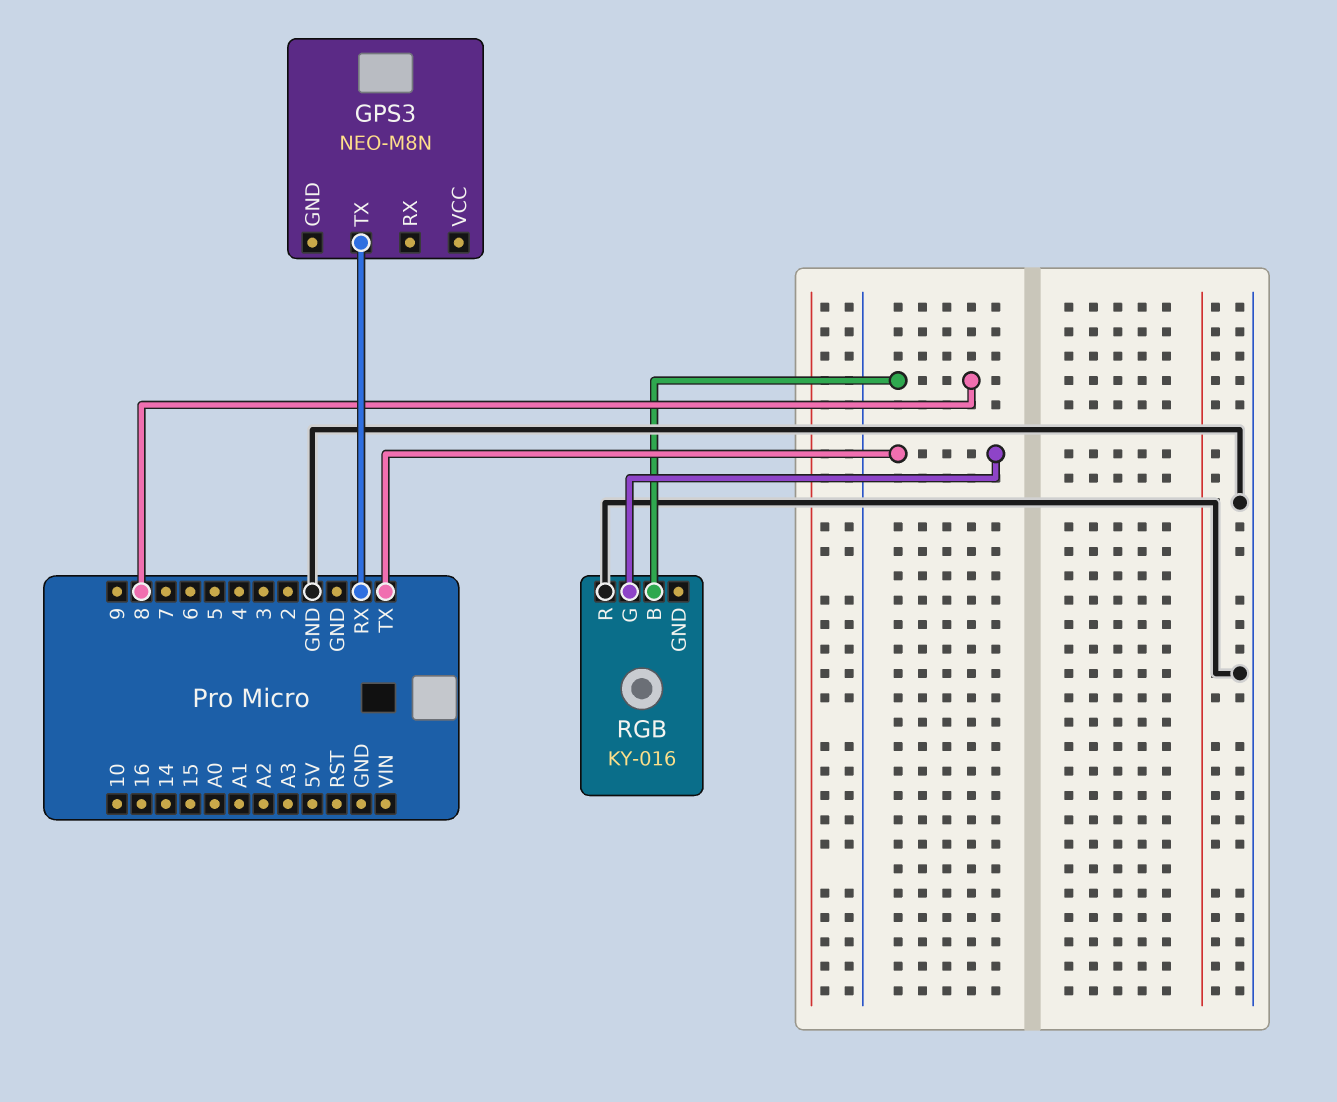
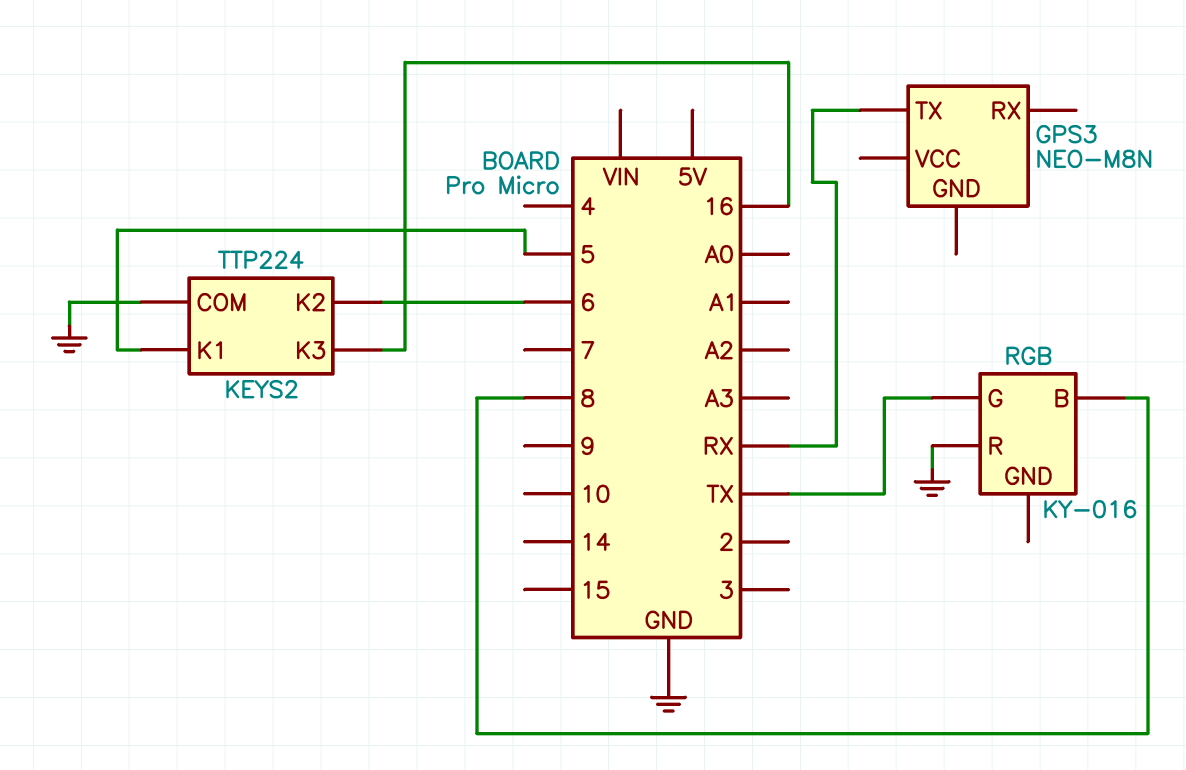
KEYS2: none -> TTP224
KEYS2 pin COM: none -> GND
KEYS2 pin K1: none -> 5
KEYS2 pin K2: none -> 6
KEYS2 pin K3: none -> 16

